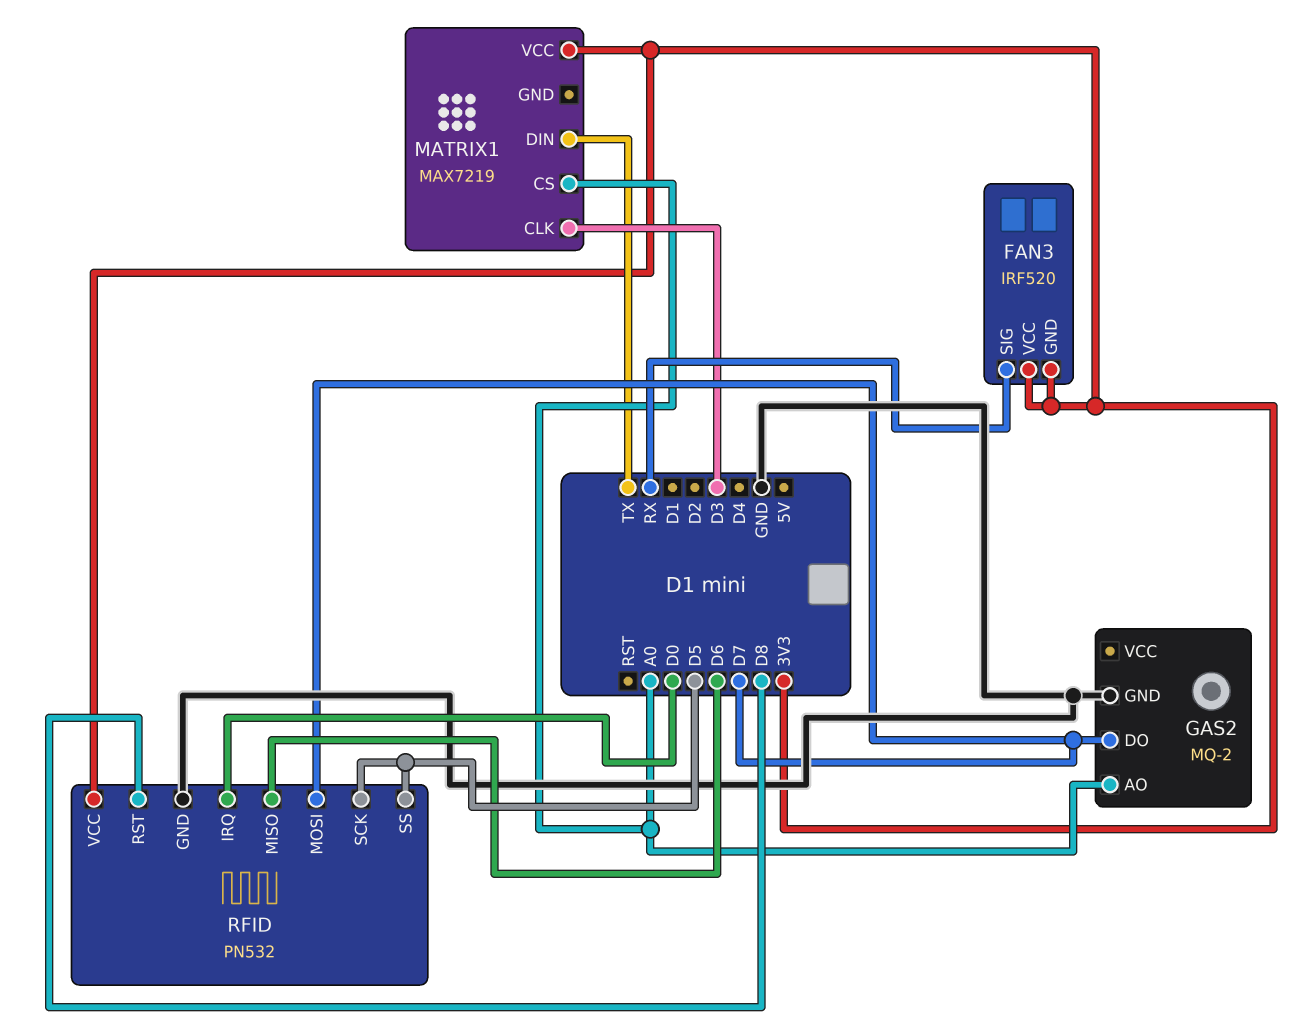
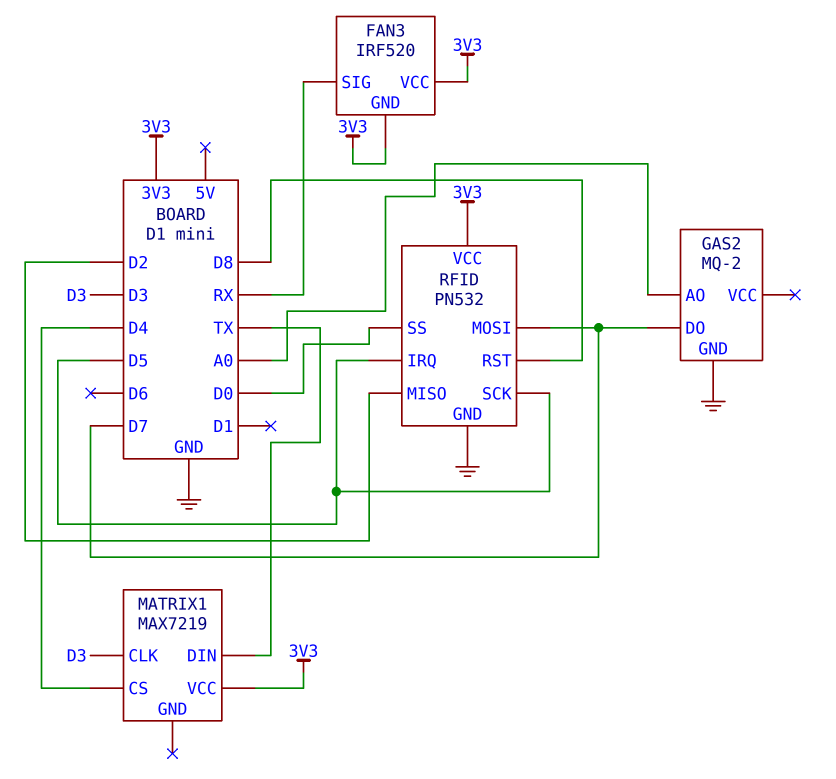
MATRIX1 pin CS: A0 -> D4
RFID pin IRQ: D0 -> D5
RFID pin MISO: D6 -> D2
RFID pin SS: D5 -> D0

